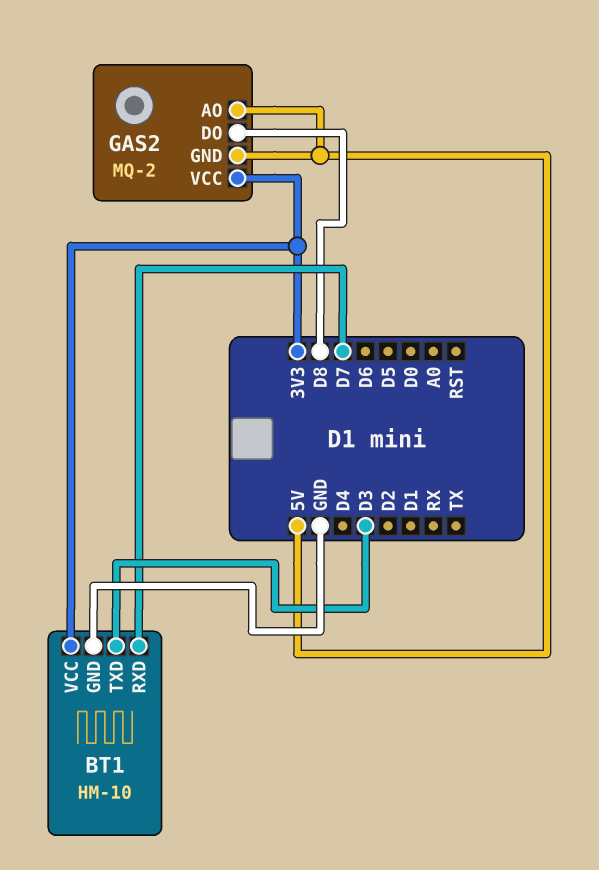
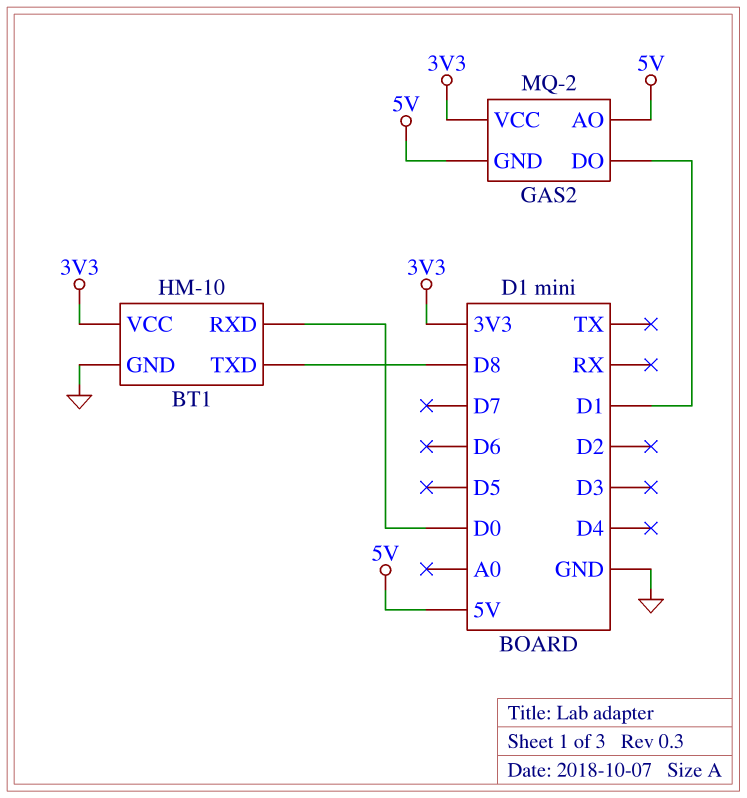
BT1 pin RXD: D7 -> D0
BT1 pin TXD: D3 -> D8
GAS2 pin DO: D8 -> D1

